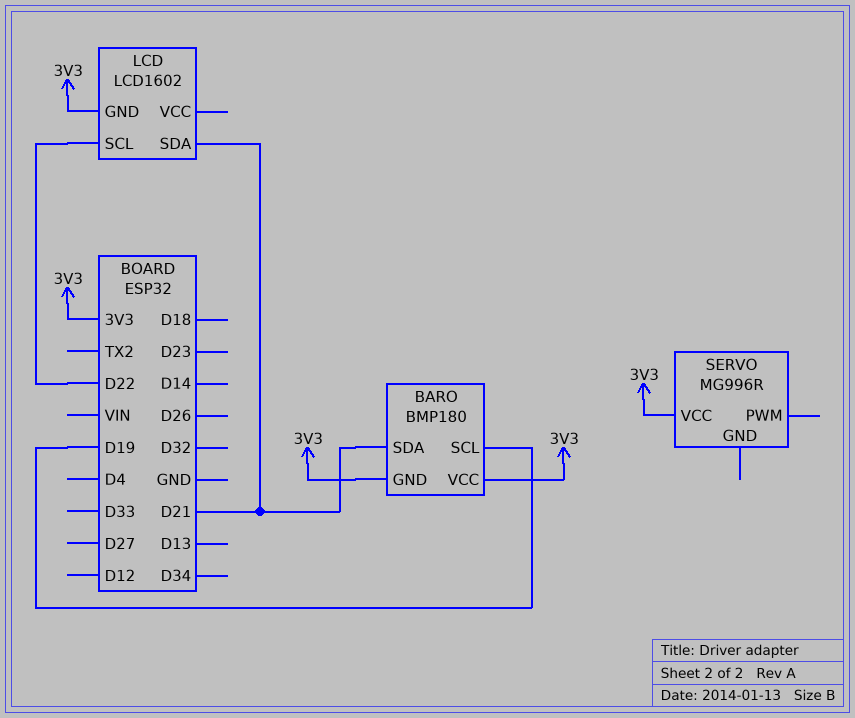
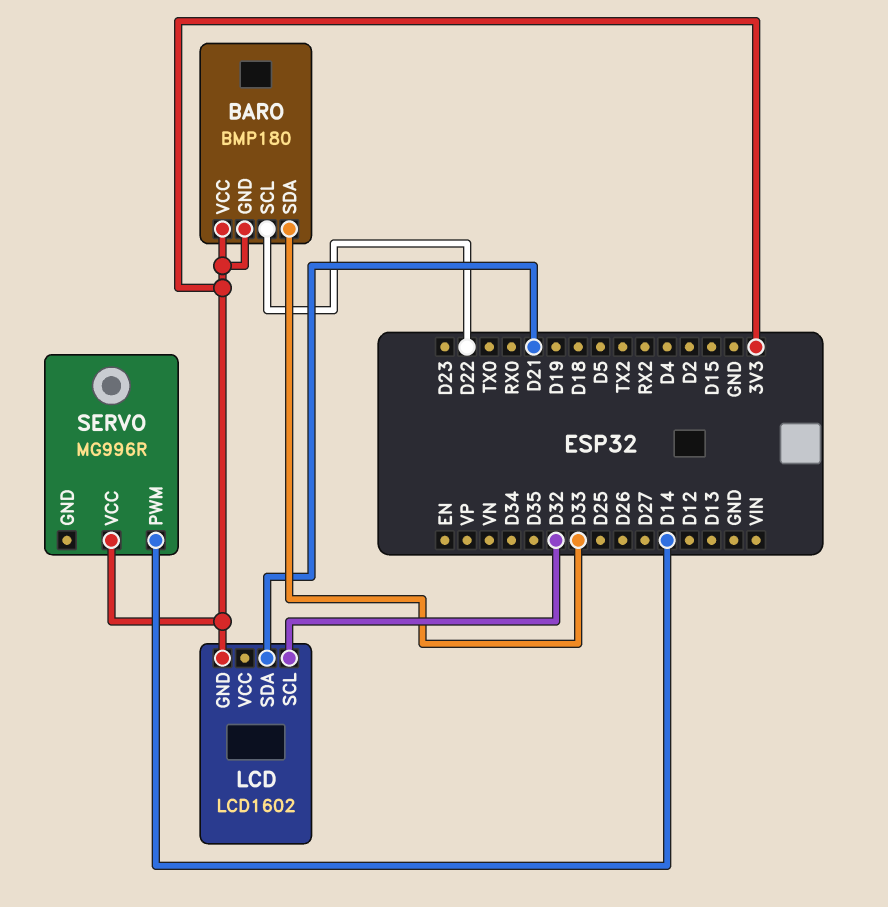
BARO pin SCL: D19 -> D22
BARO pin SDA: D21 -> D33
LCD pin SCL: D22 -> D32
SERVO pin PWM: none -> D14

